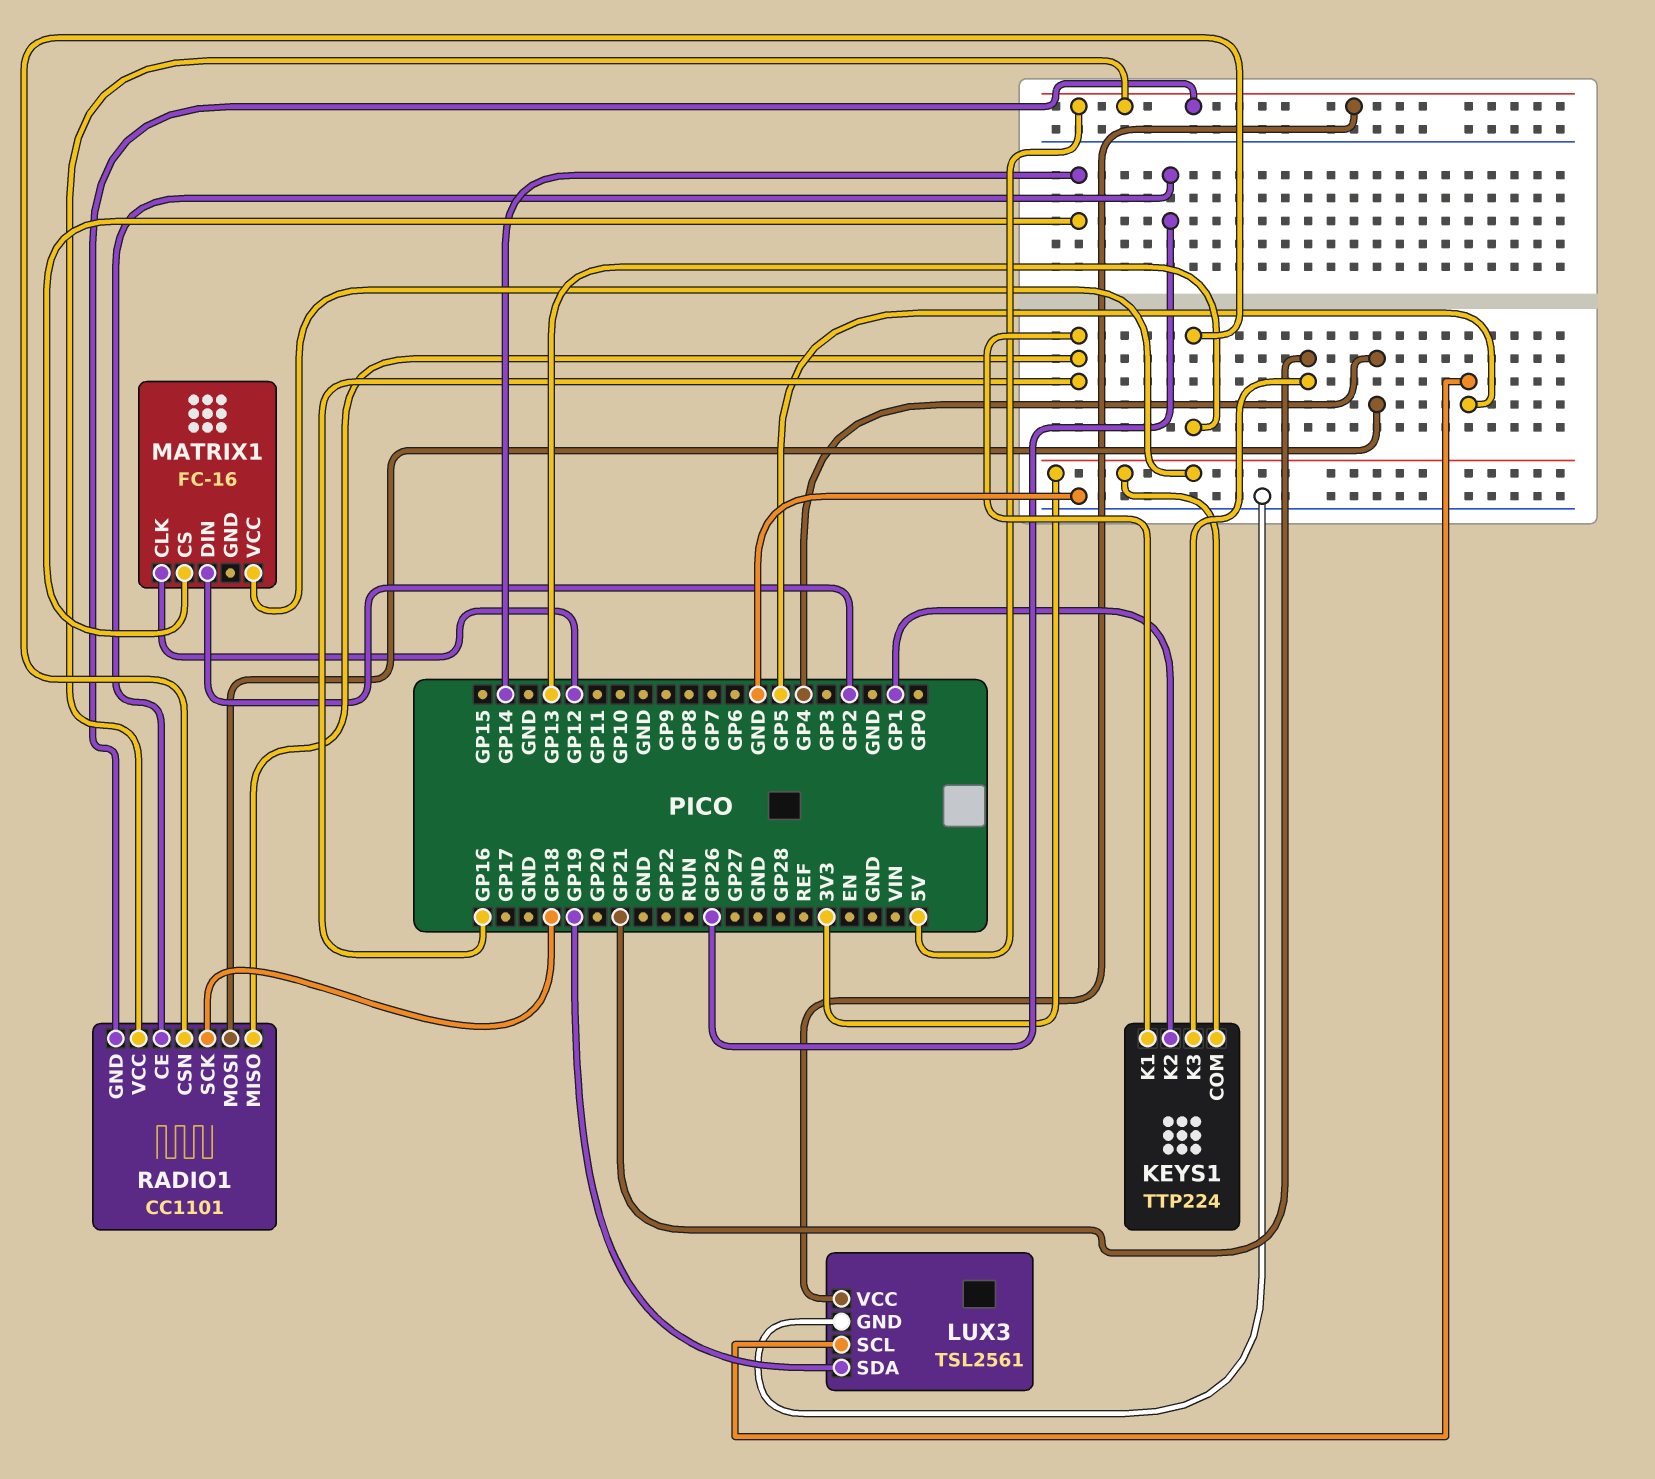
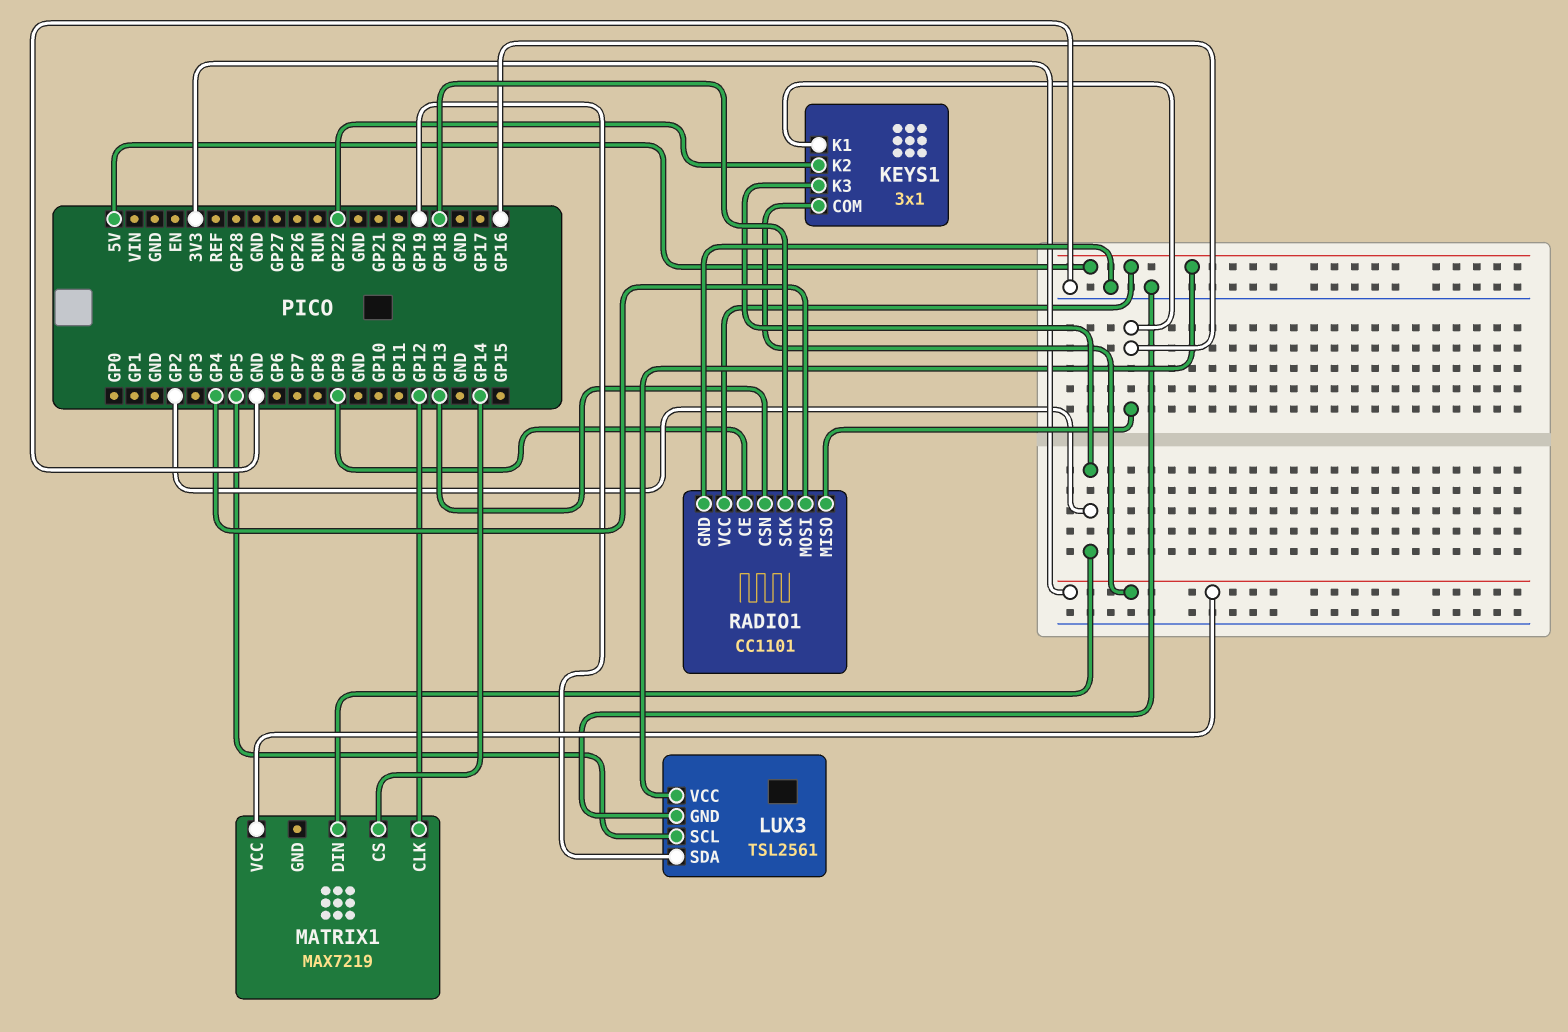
KEYS1: TTP224 -> 3x1
KEYS1 pin K2: GP1 -> GP22
KEYS1 pin K3: GP21 -> GP2
MATRIX1: FC-16 -> MAX7219
RADIO1 pin CE: GP26 -> GP9
RADIO1 pin GND: 5V -> GND

